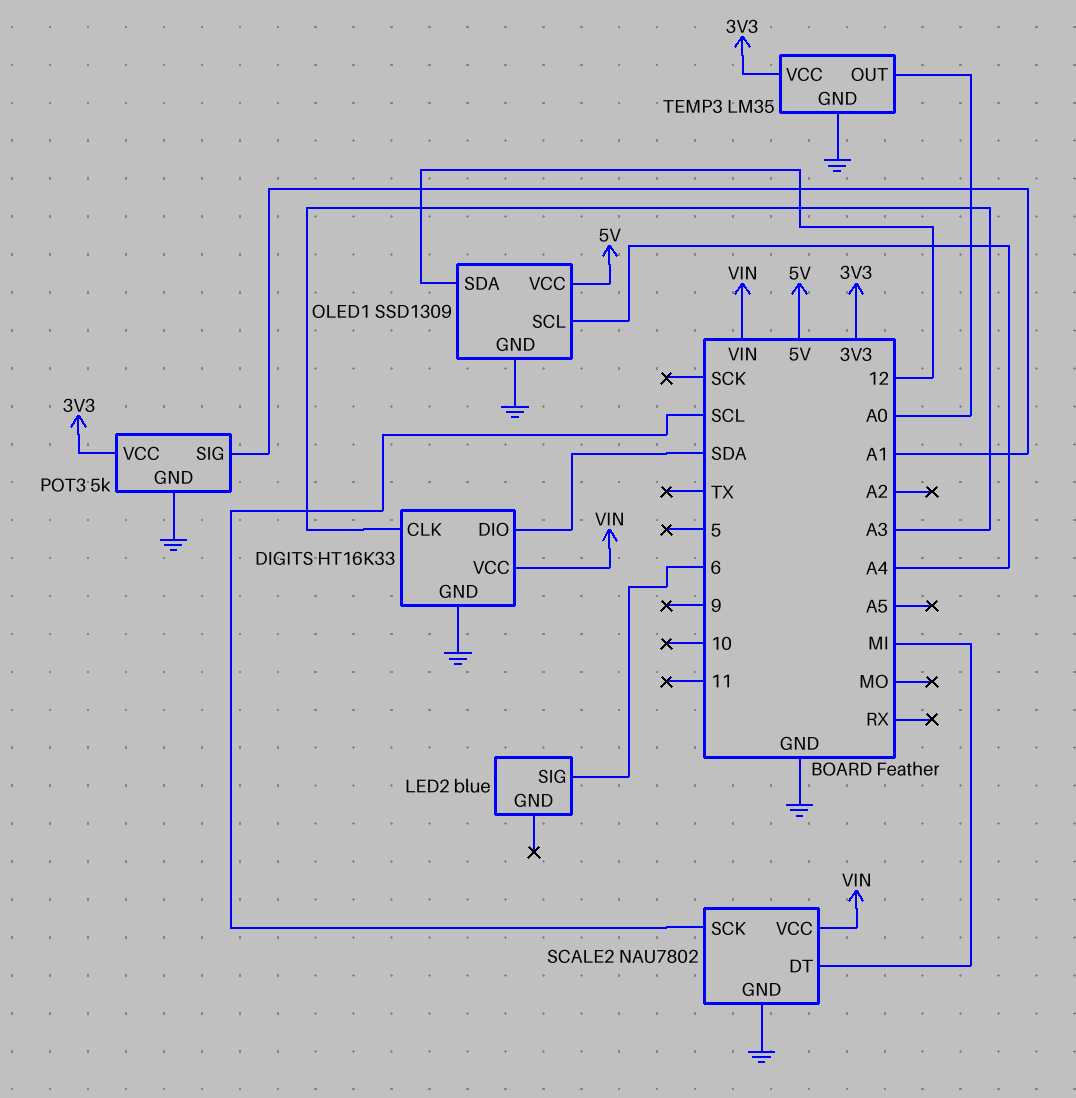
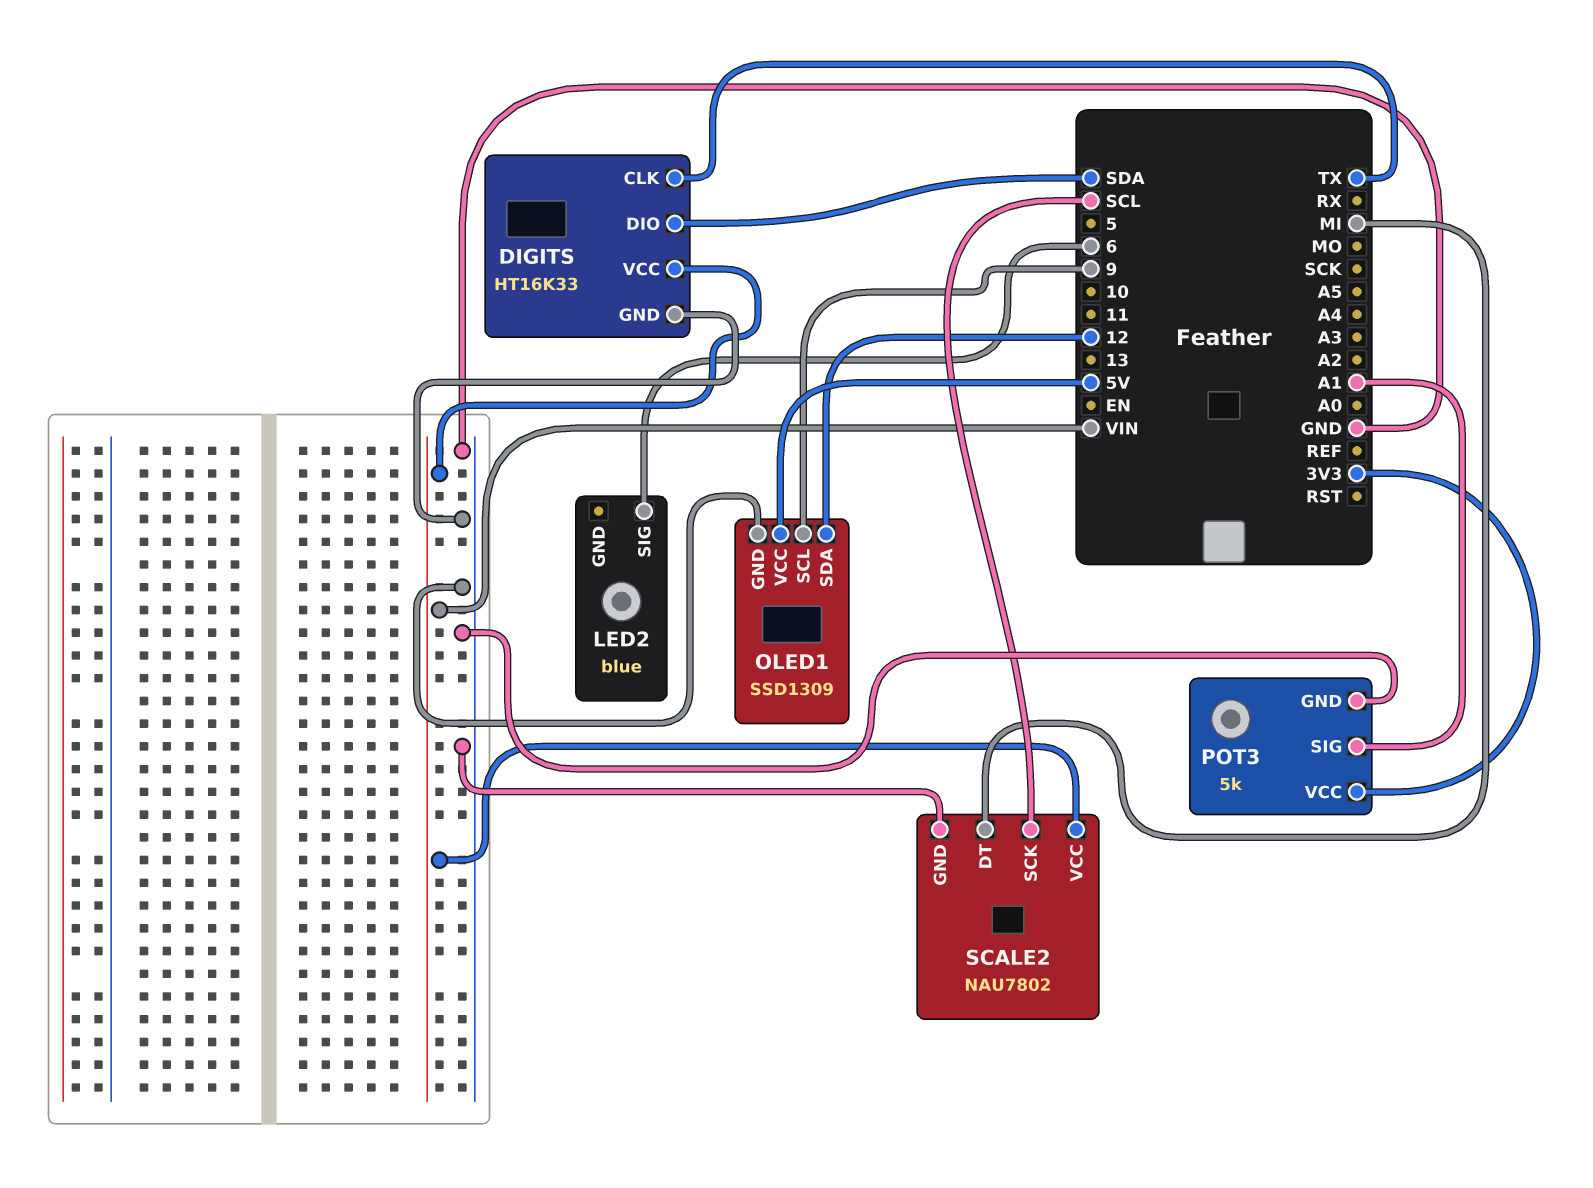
DIGITS pin CLK: A3 -> TX
OLED1 pin SCL: A4 -> 9
TEMP3: LM35 -> none
TEMP3 pin GND: GND -> none
TEMP3 pin OUT: A0 -> none
TEMP3 pin VCC: 3V3 -> none

